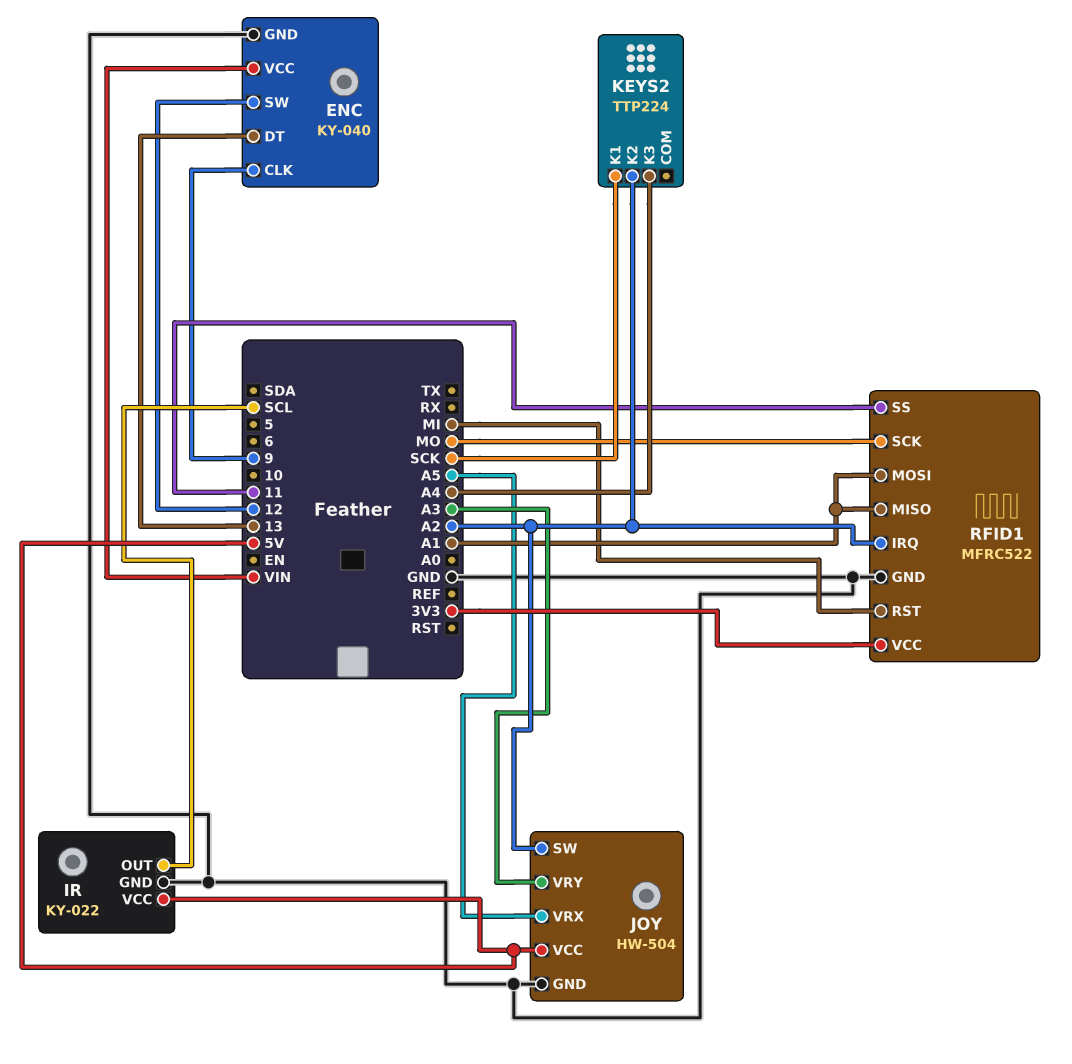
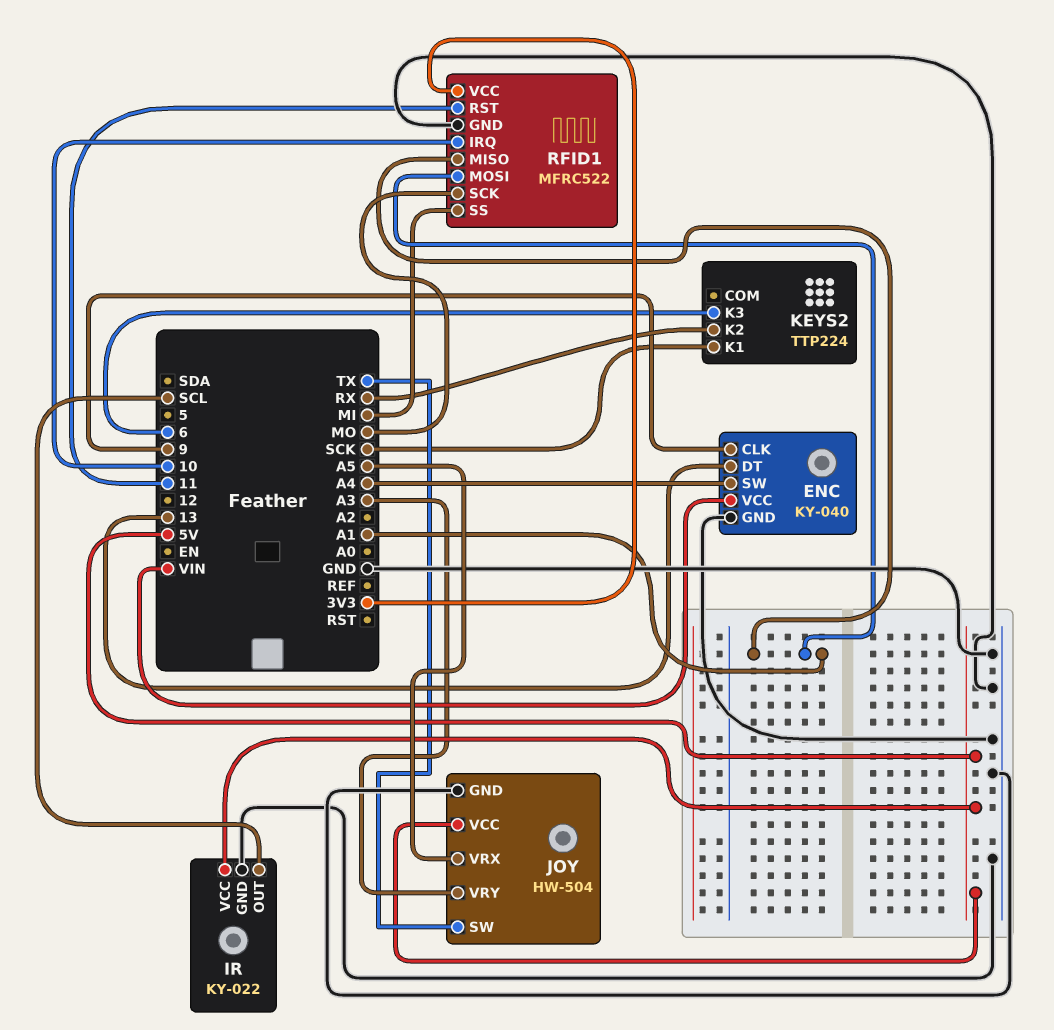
ENC pin SW: 12 -> A4
JOY pin SW: A2 -> TX
KEYS2 pin K2: A2 -> RX
KEYS2 pin K3: A4 -> 6
RFID1 pin IRQ: A2 -> 10
RFID1 pin RST: MI -> 11
RFID1 pin SS: 11 -> MI

